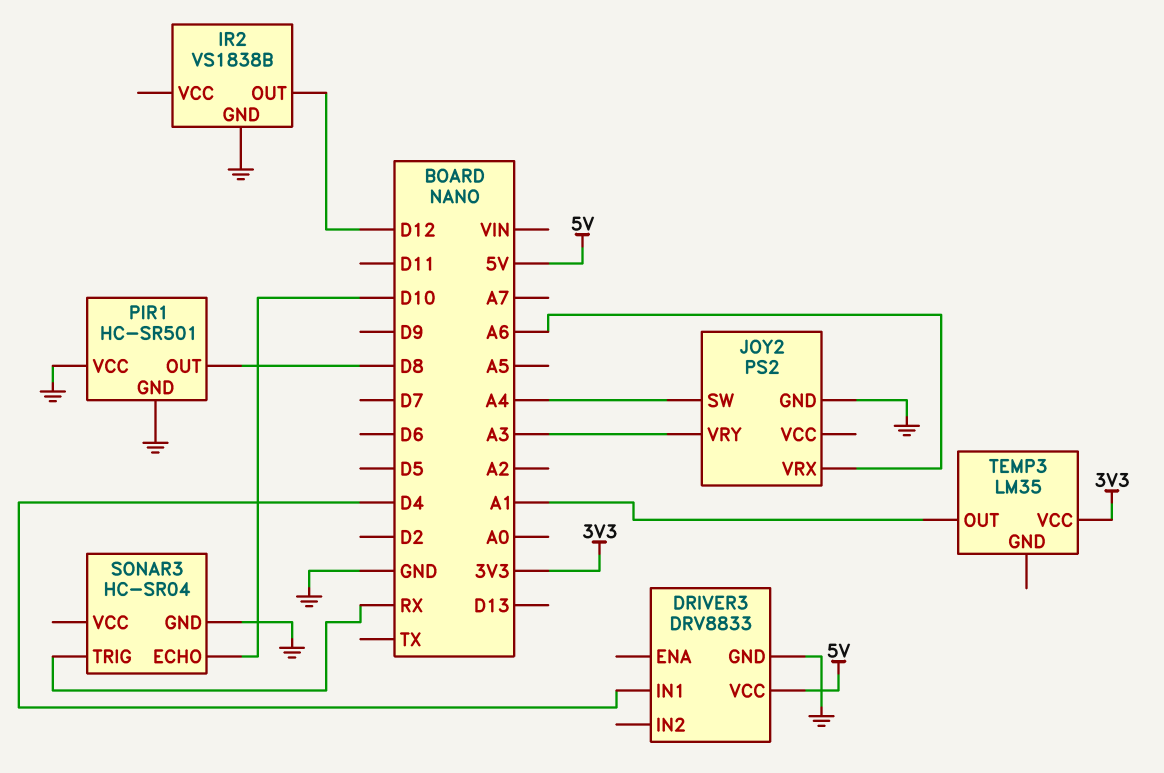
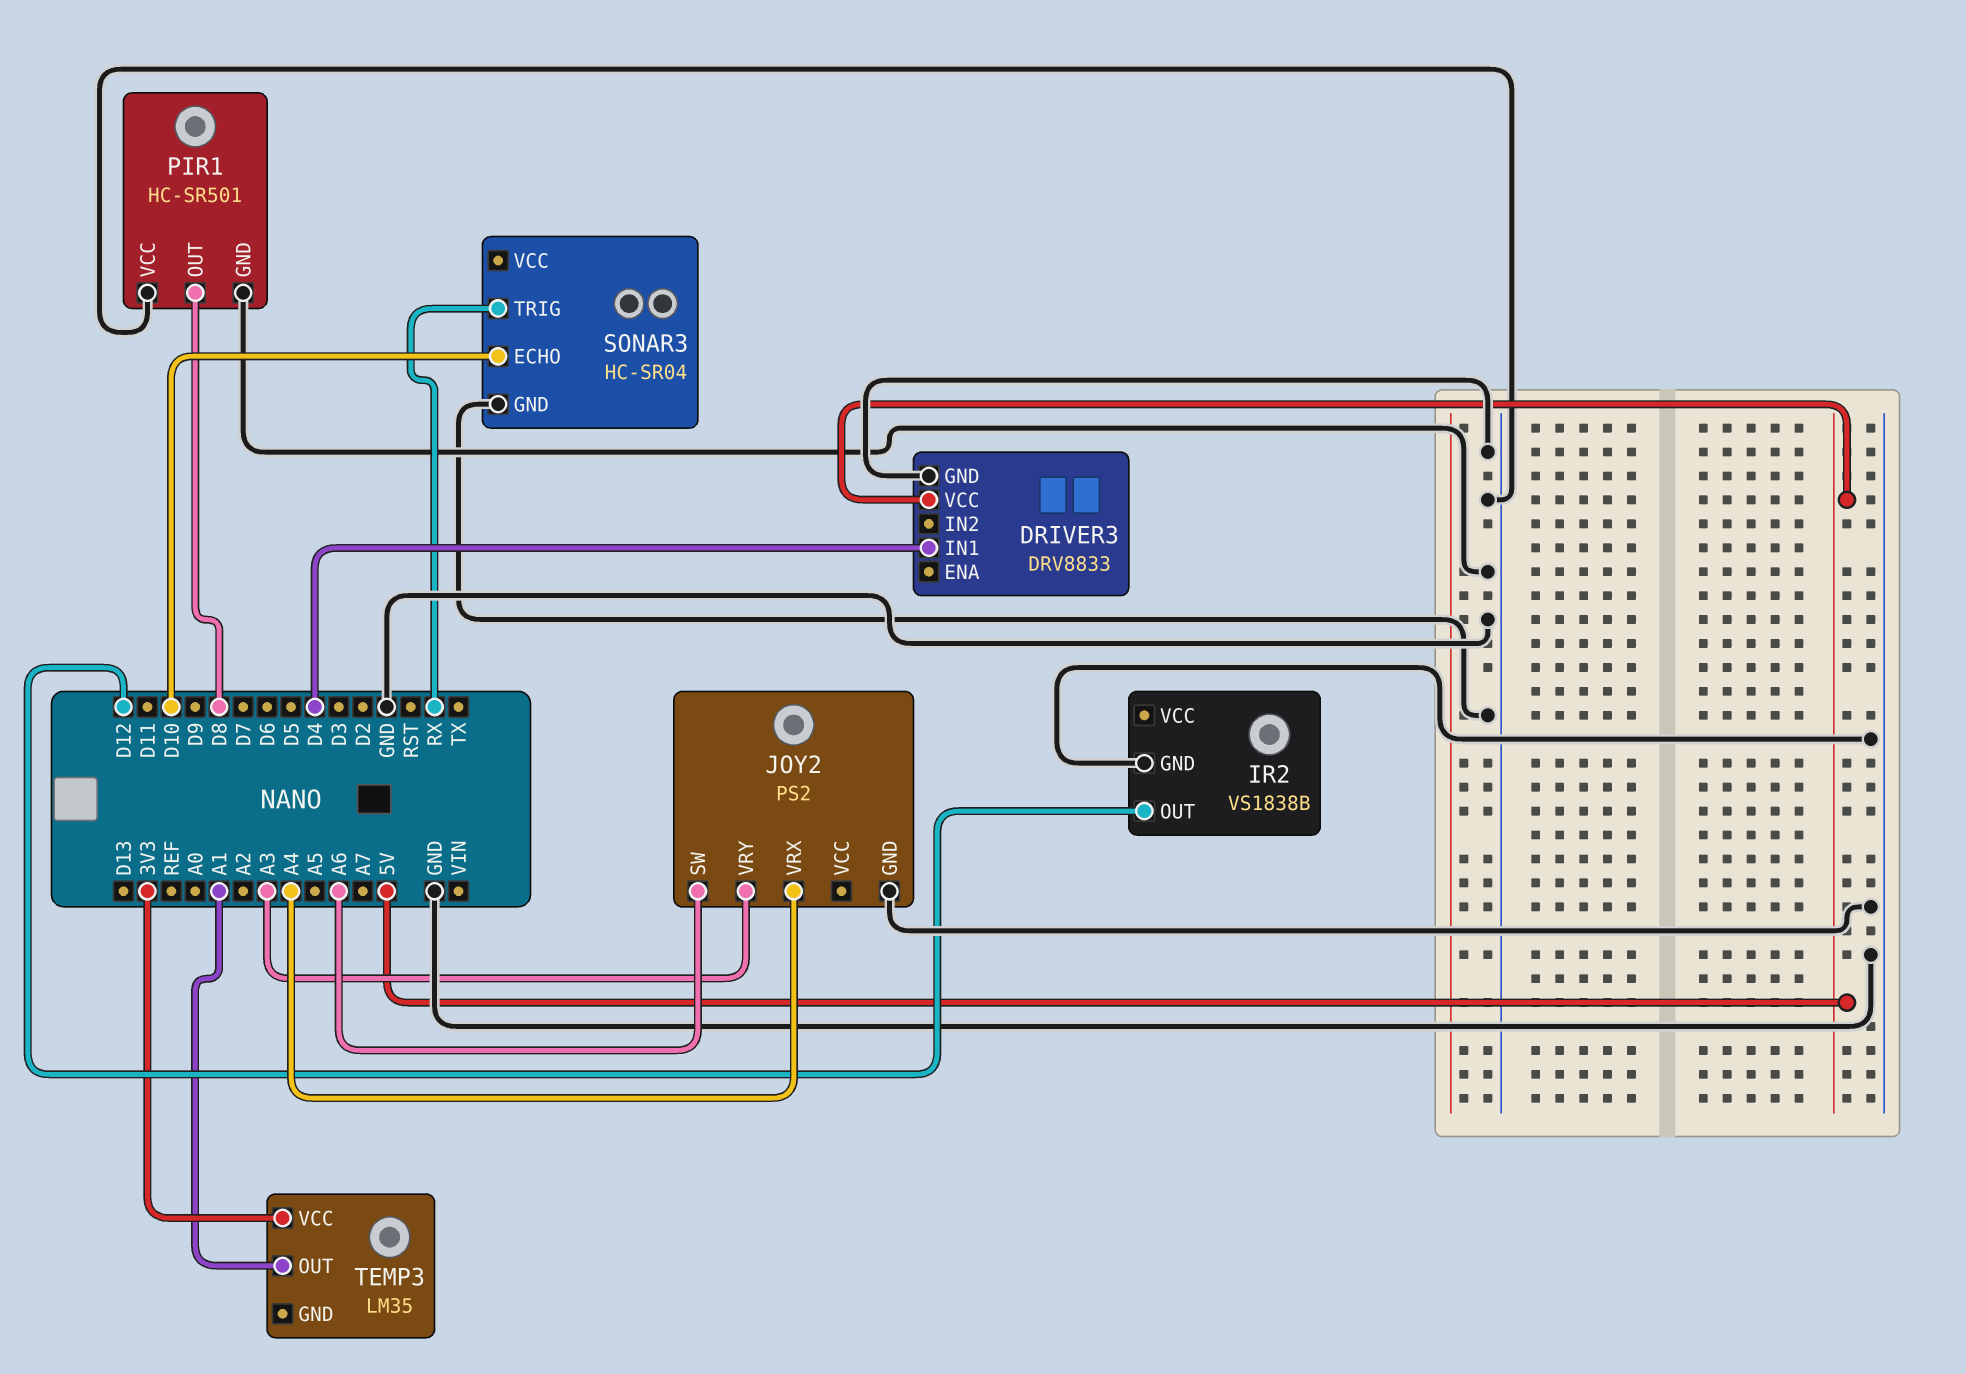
JOY2 pin SW: A4 -> A6
JOY2 pin VRX: A6 -> A4

